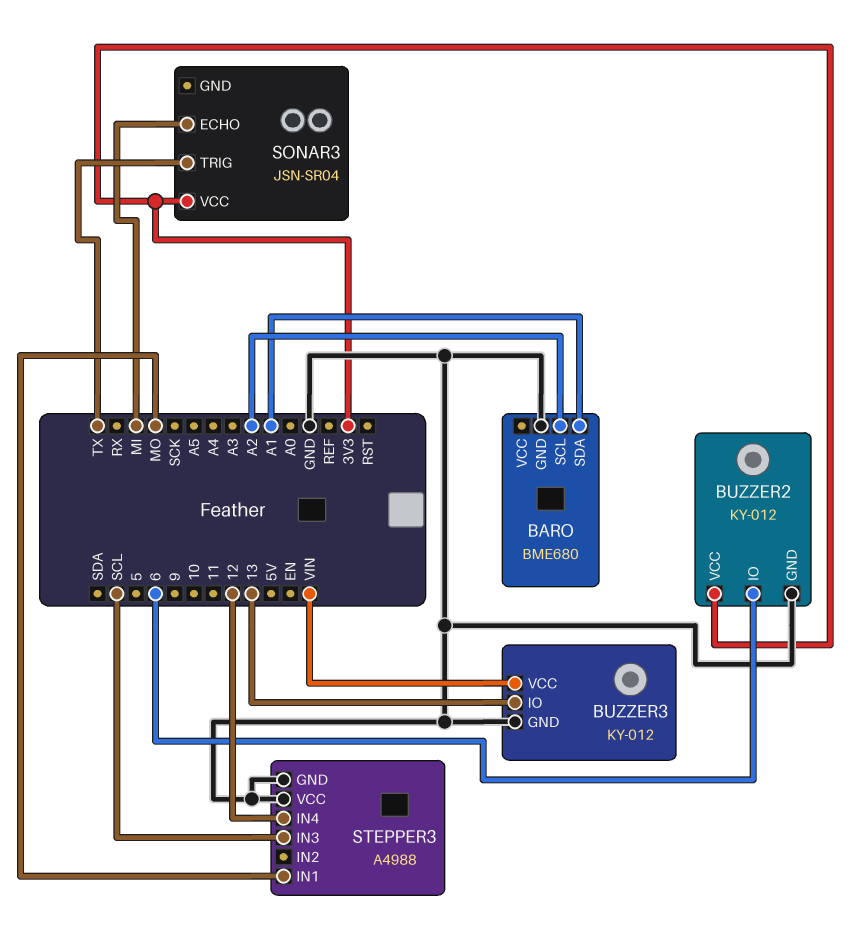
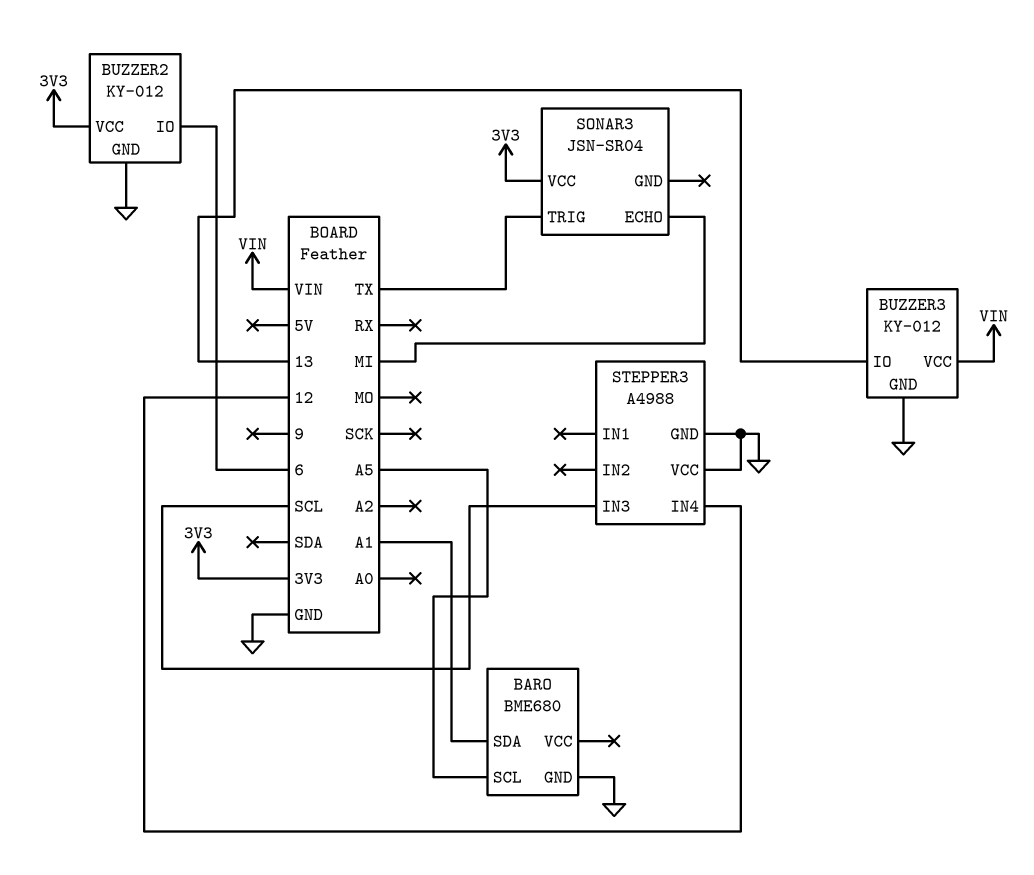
BARO pin SCL: A2 -> A5
STEPPER3 pin IN1: MO -> none

